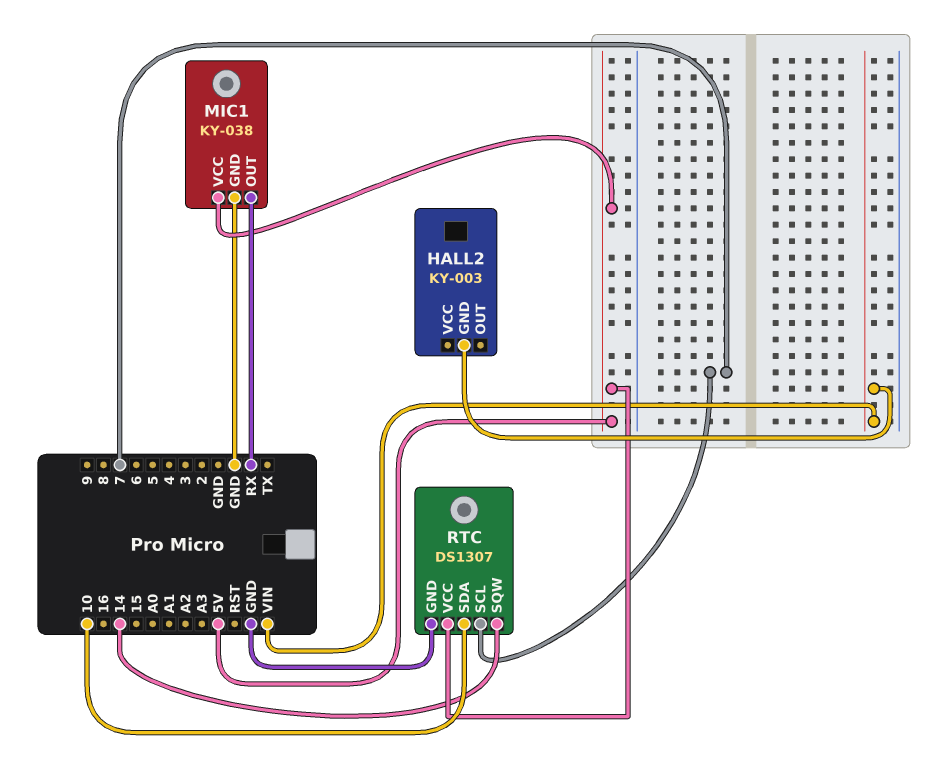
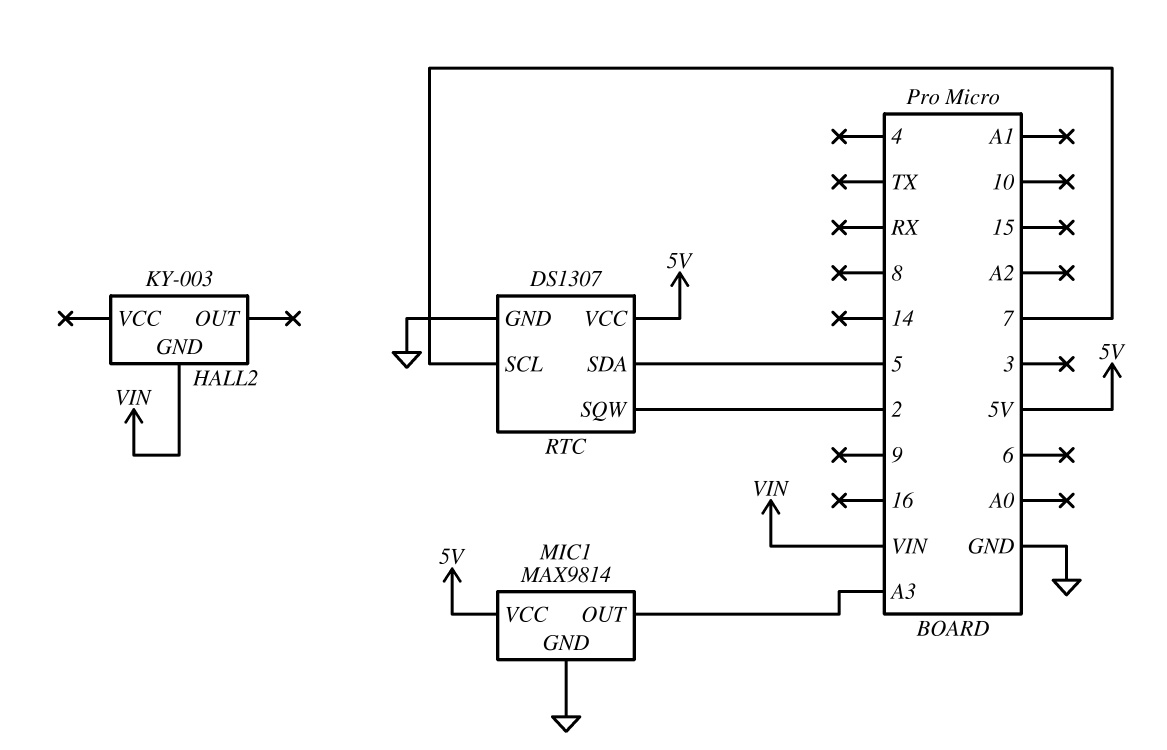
MIC1: KY-038 -> MAX9814
MIC1 pin OUT: RX -> A3
RTC pin SDA: 10 -> 5
RTC pin SQW: 14 -> 2

